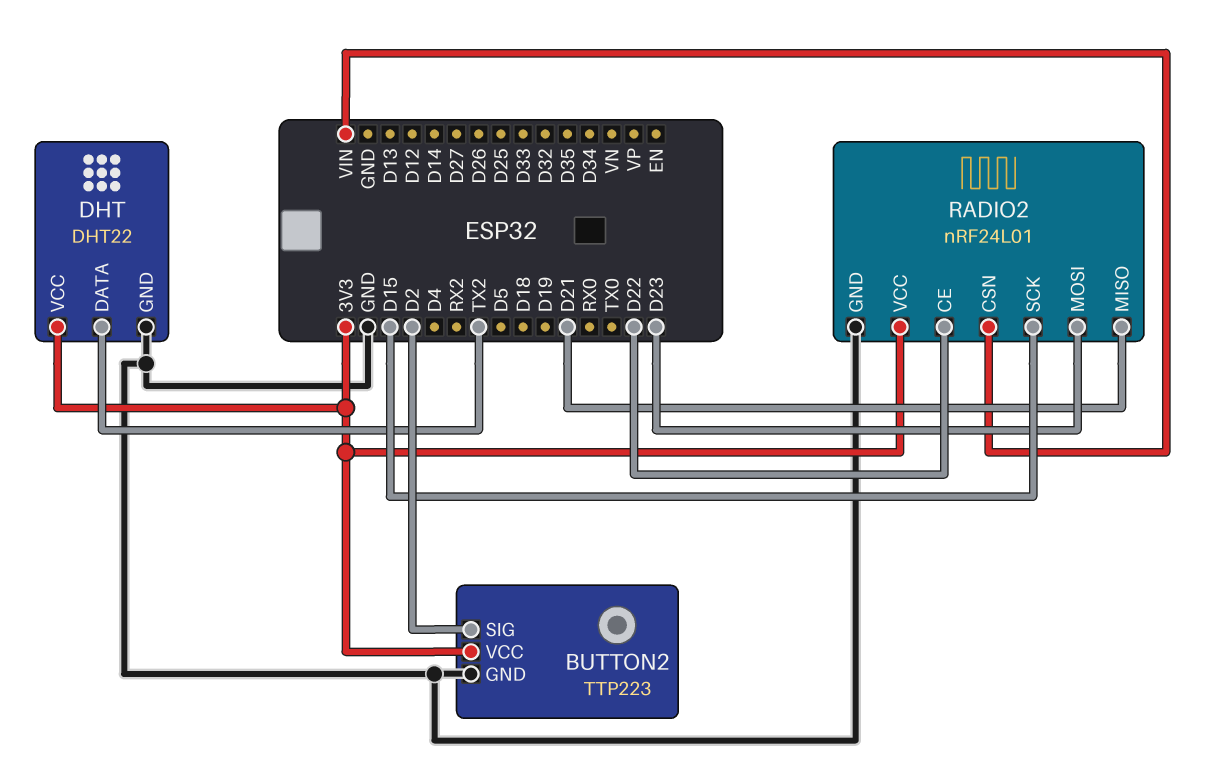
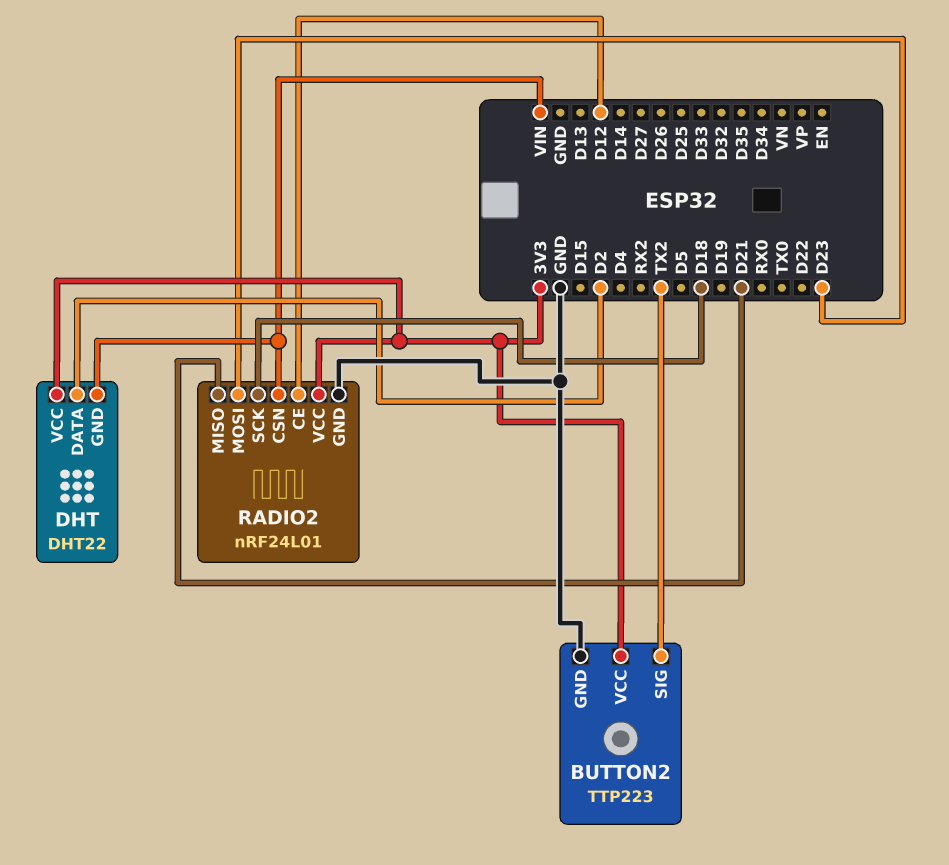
BUTTON2 pin SIG: D2 -> TX2
DHT pin DATA: TX2 -> D2
DHT pin GND: GND -> VIN
RADIO2 pin CE: D22 -> D12
RADIO2 pin SCK: D15 -> D18

